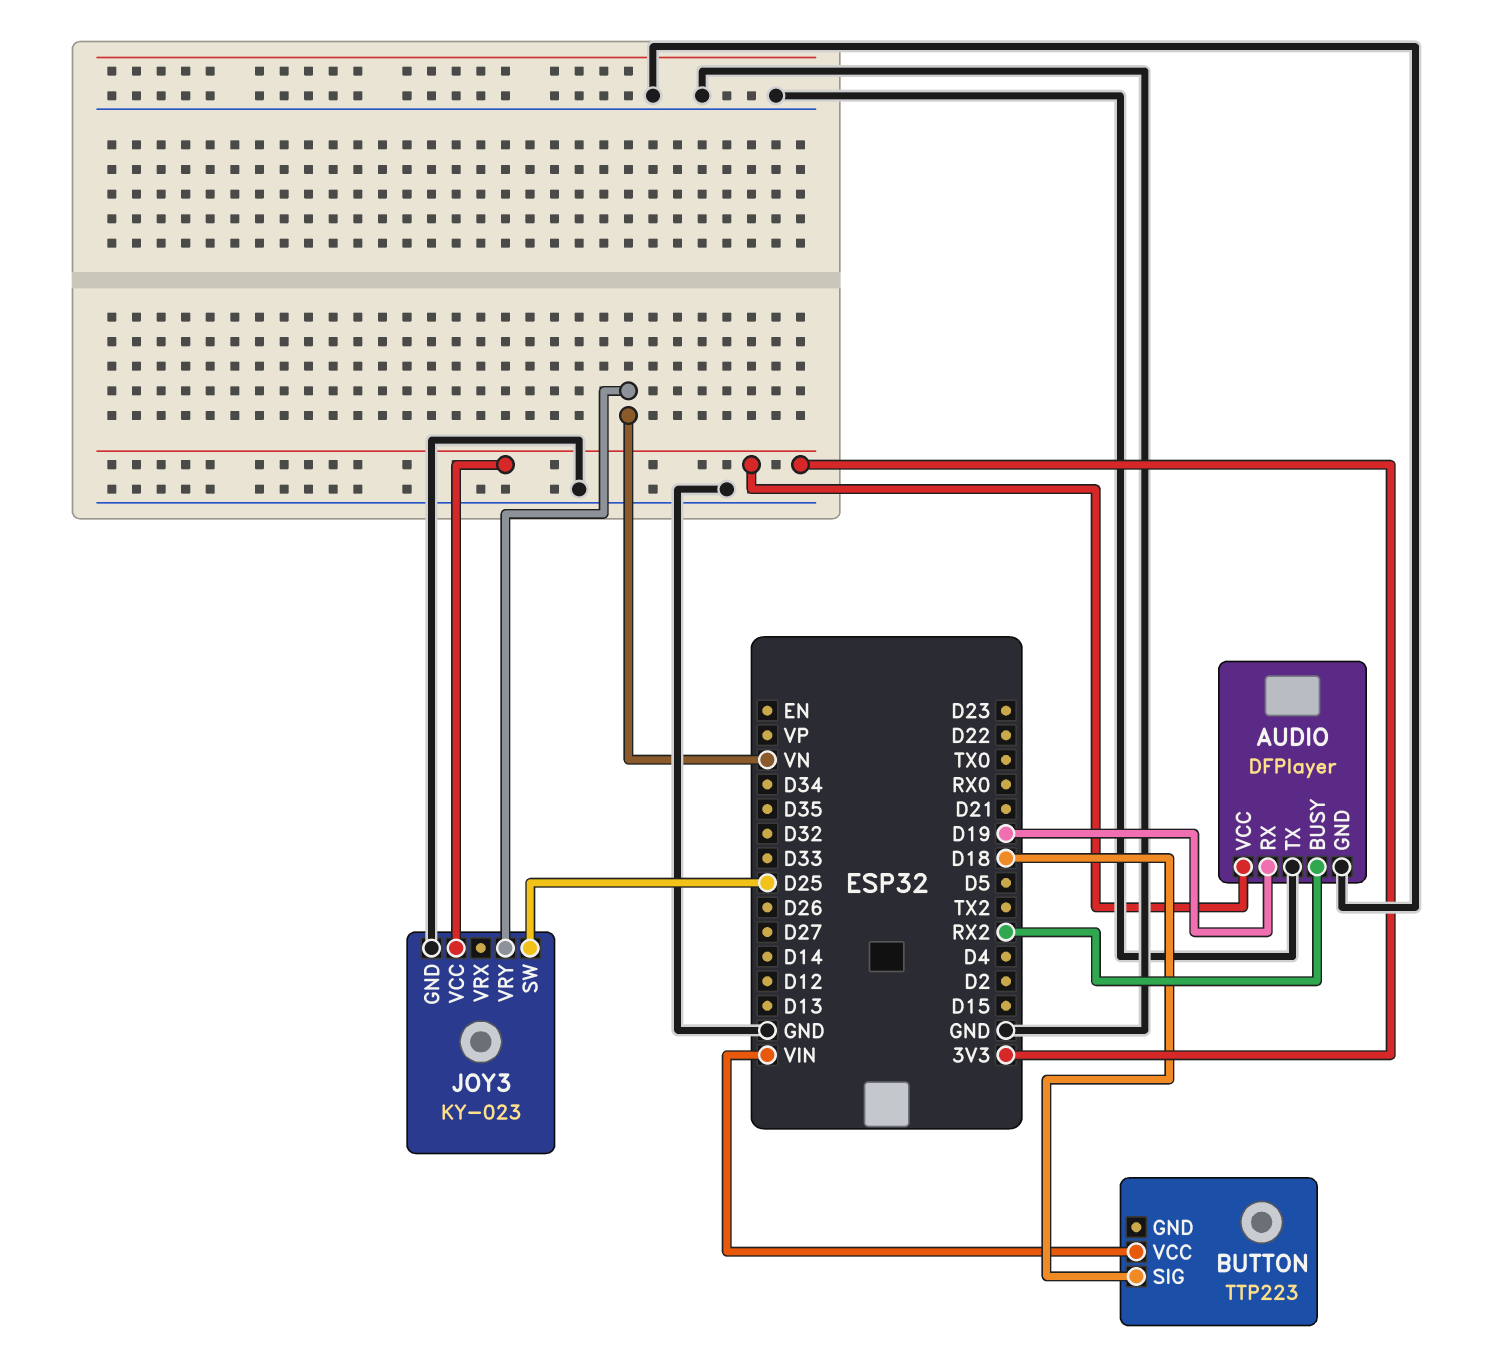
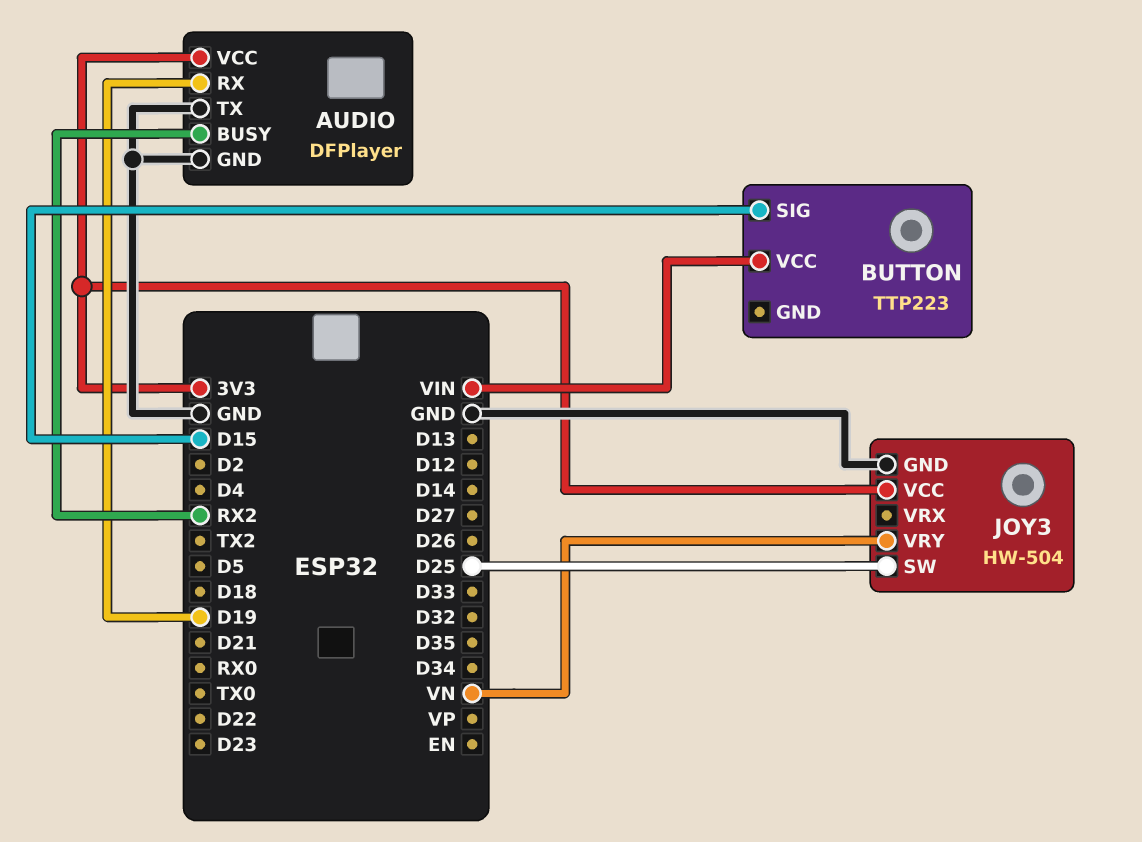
BUTTON pin SIG: D18 -> D15
JOY3: KY-023 -> HW-504

